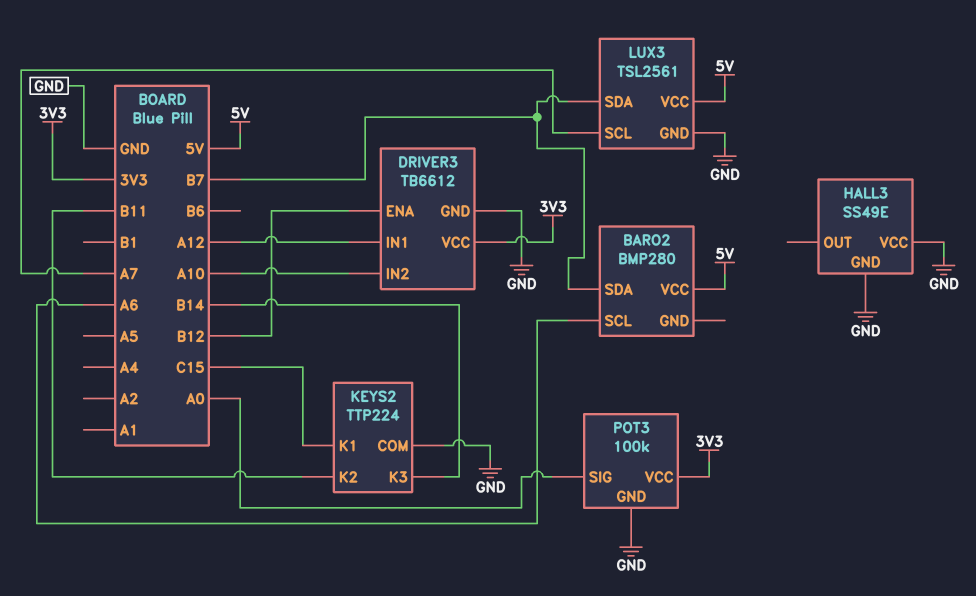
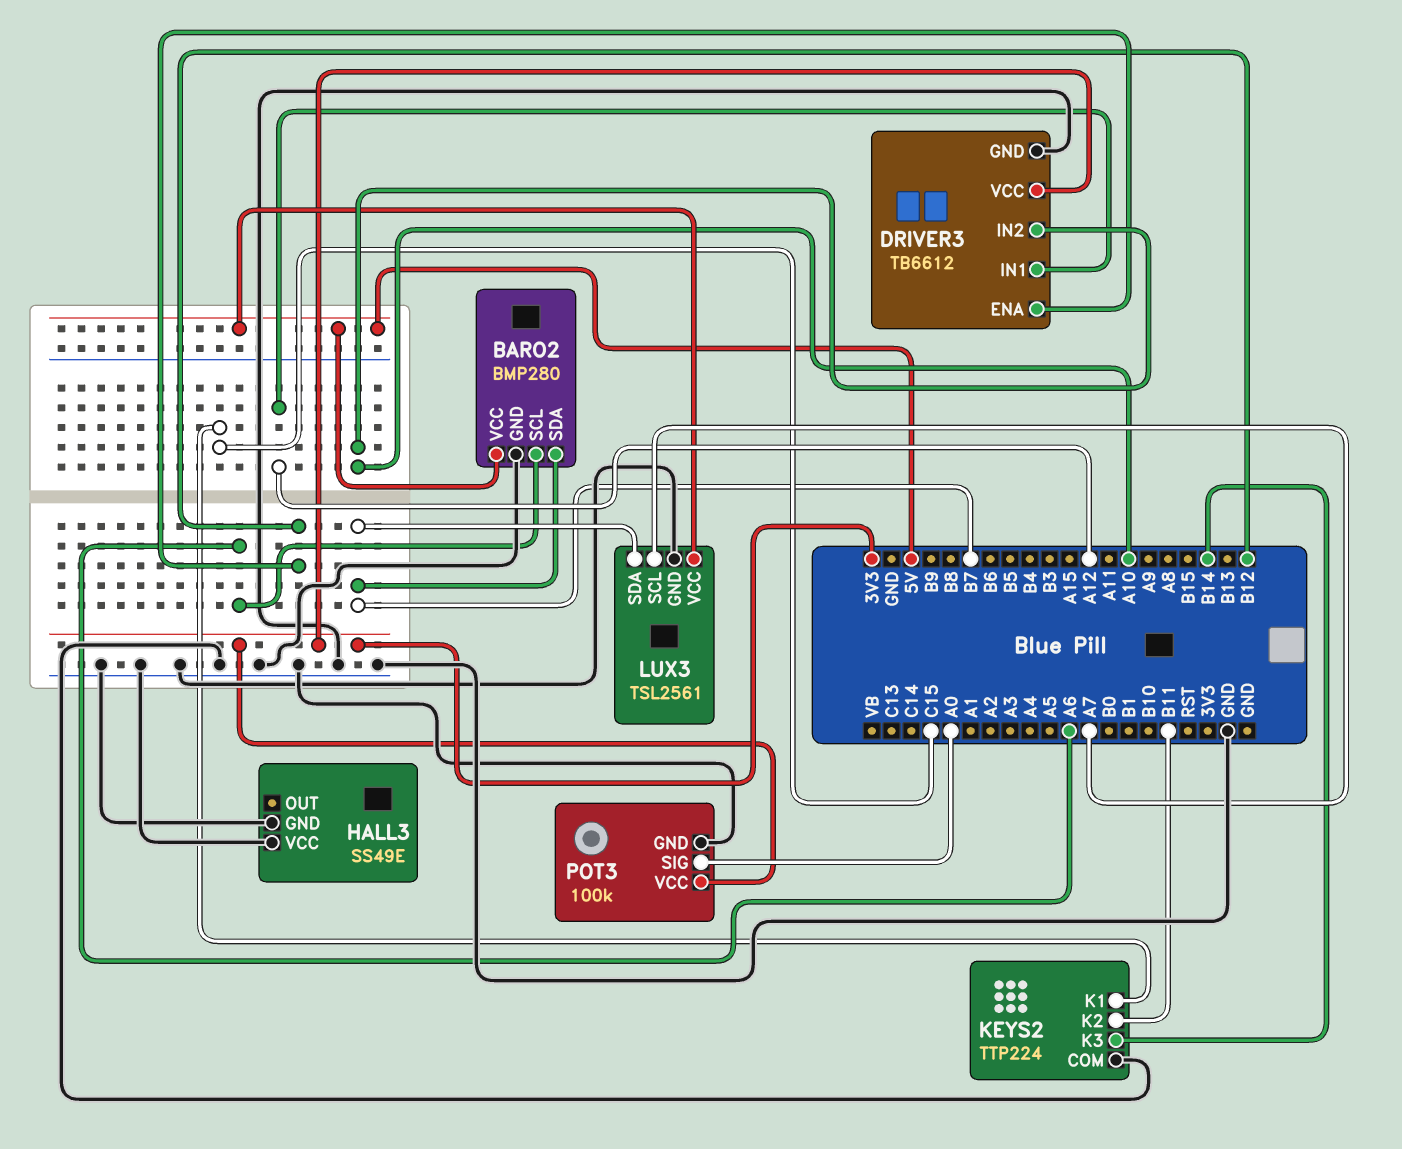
BARO2 pin GND: none -> GND

